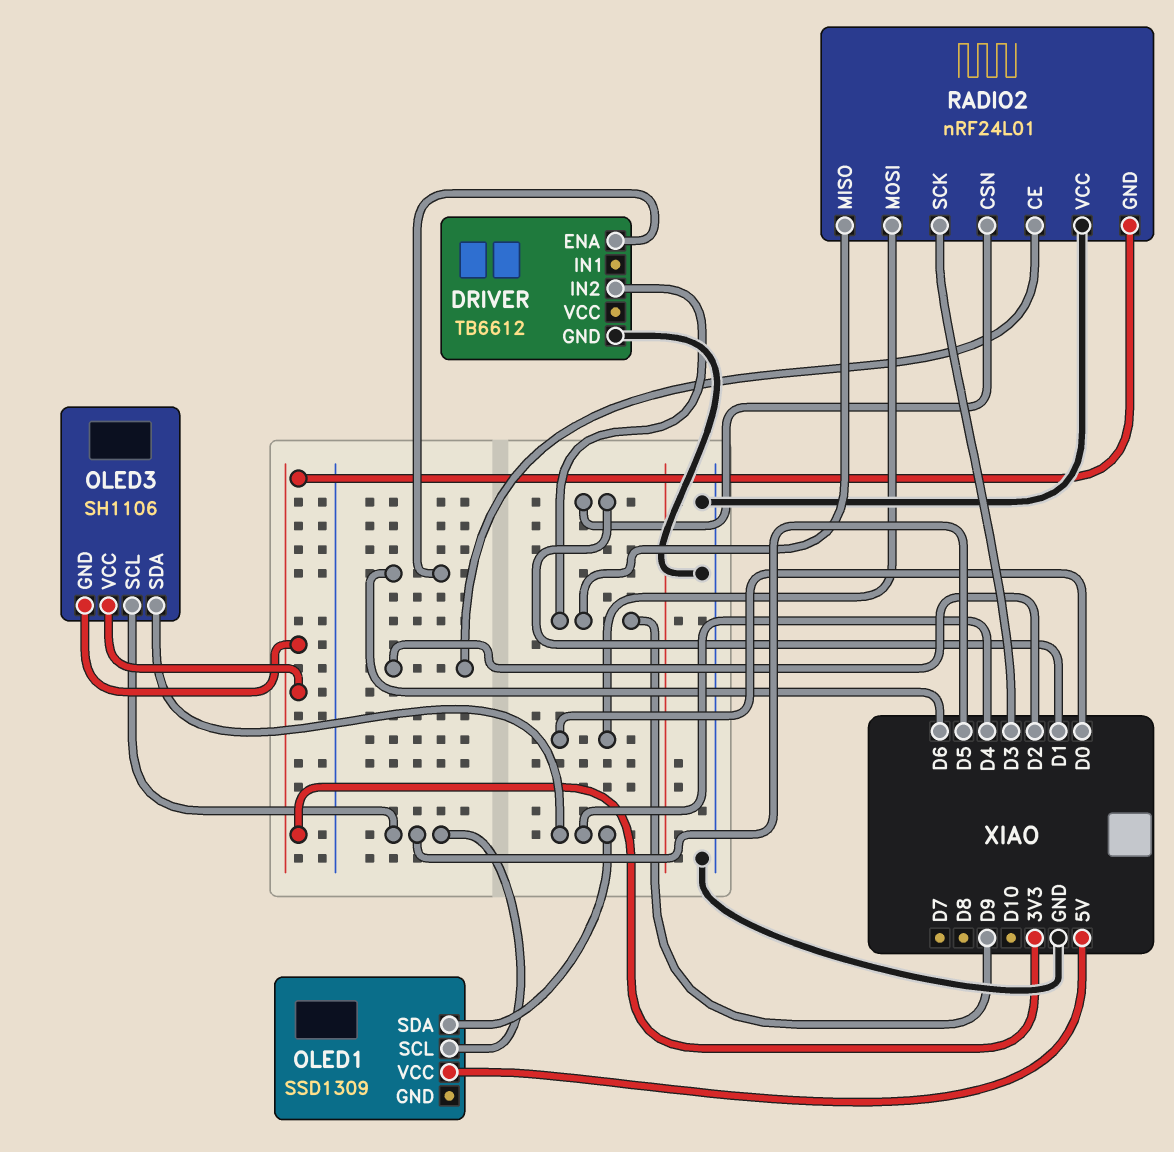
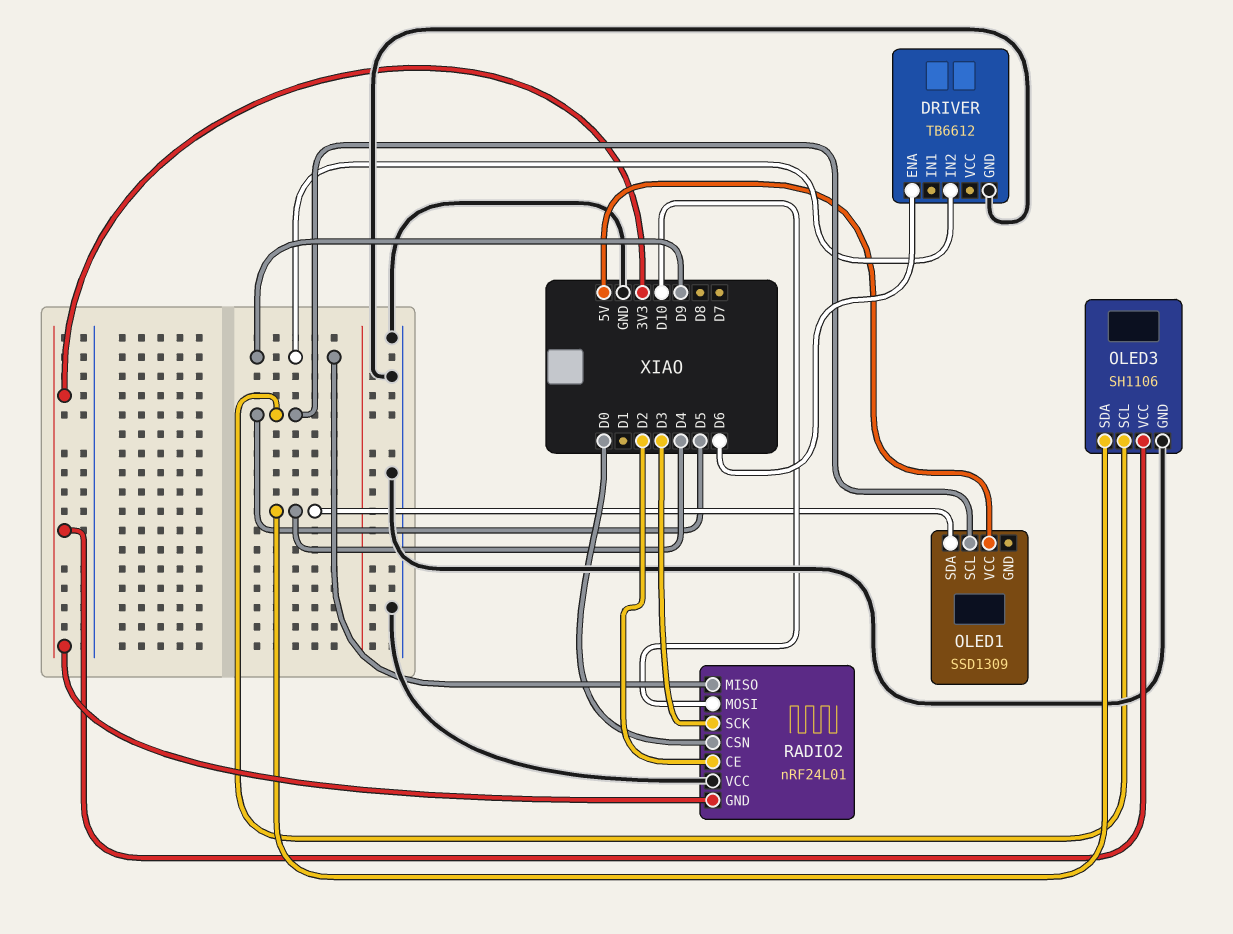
OLED3 pin GND: 3V3 -> GND
RADIO2 pin CSN: D1 -> D0
RADIO2 pin MOSI: D0 -> D10

